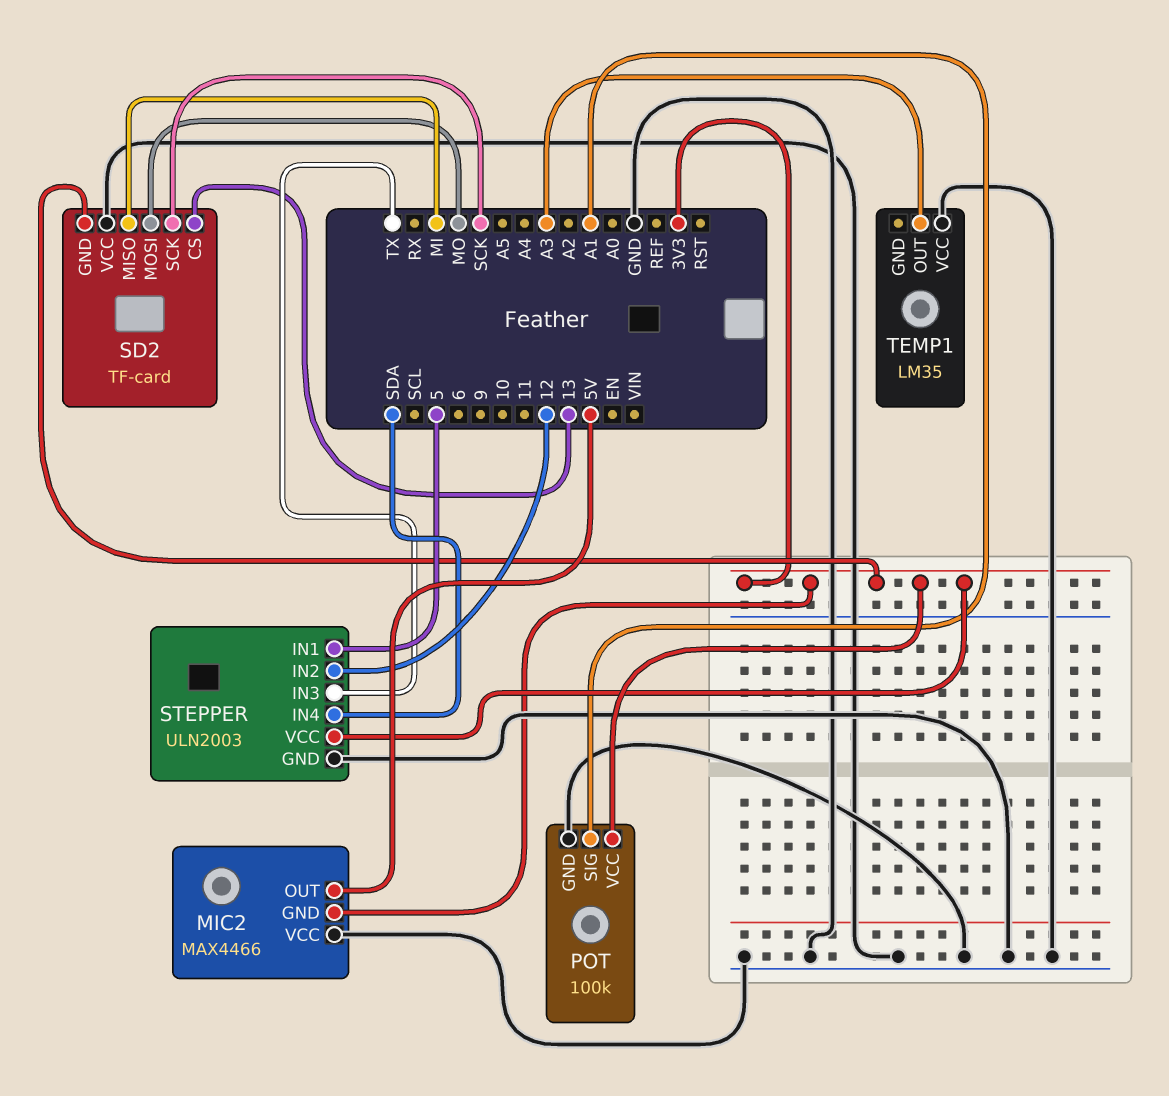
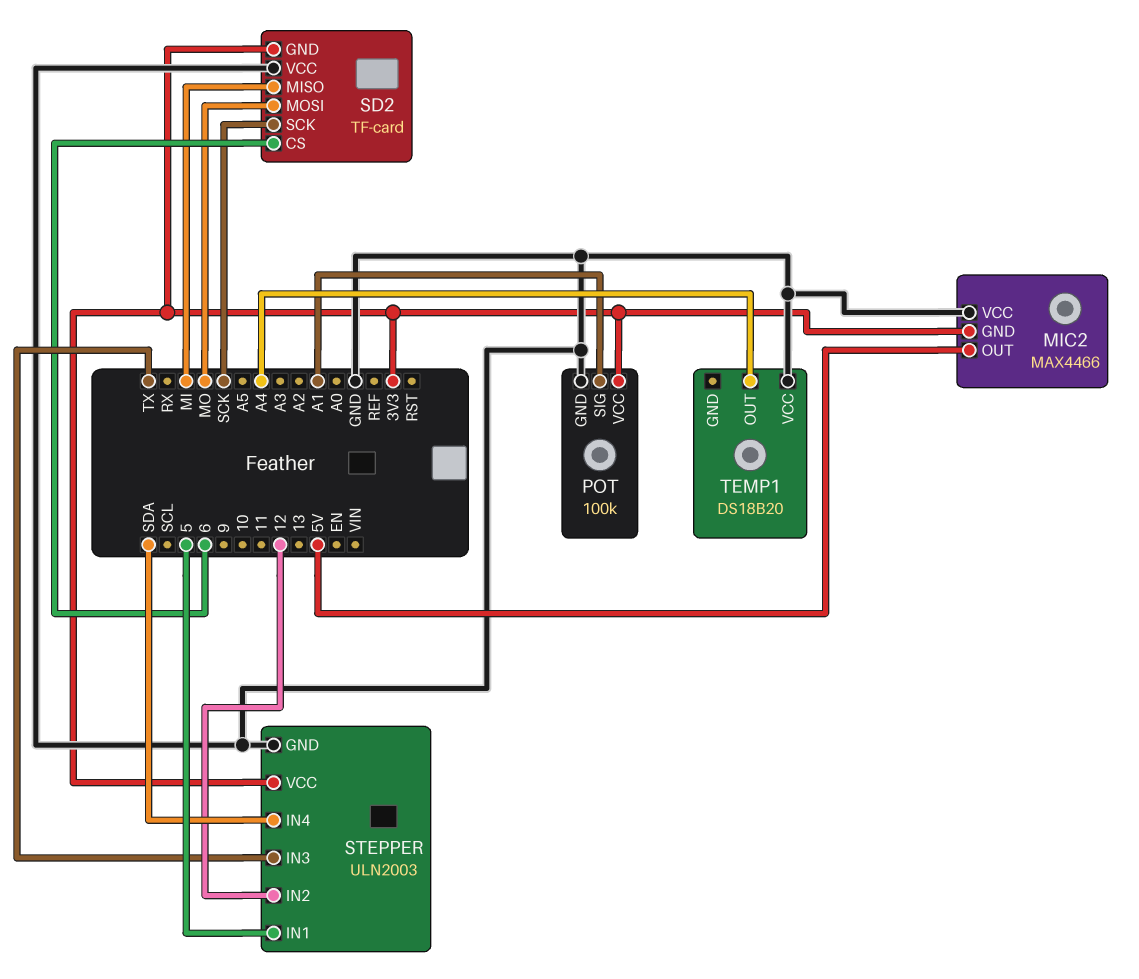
SD2 pin CS: 13 -> 6
TEMP1: LM35 -> DS18B20
TEMP1 pin OUT: A3 -> A4

